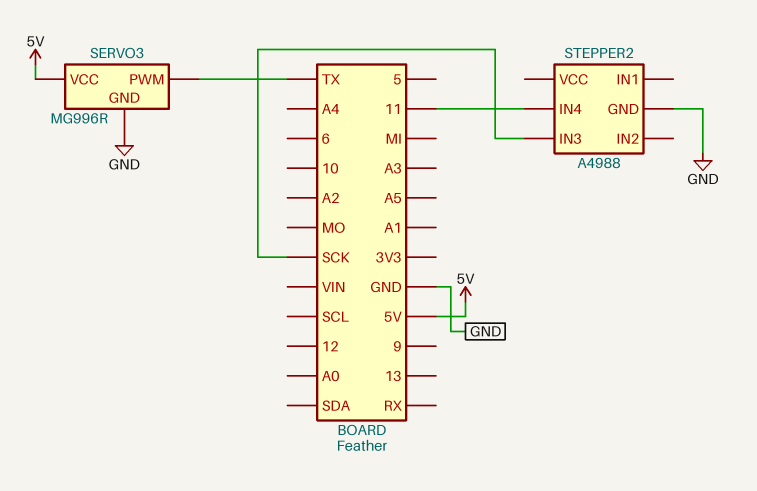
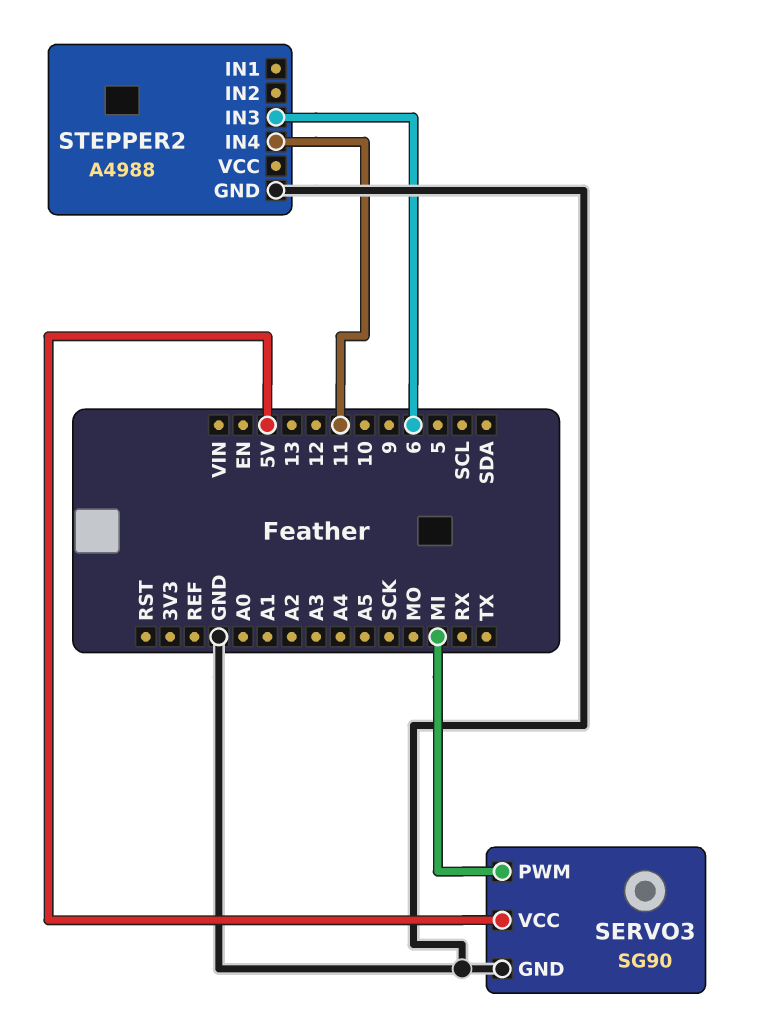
SERVO3: MG996R -> SG90
SERVO3 pin PWM: TX -> MI
STEPPER2 pin IN3: SCK -> 6

